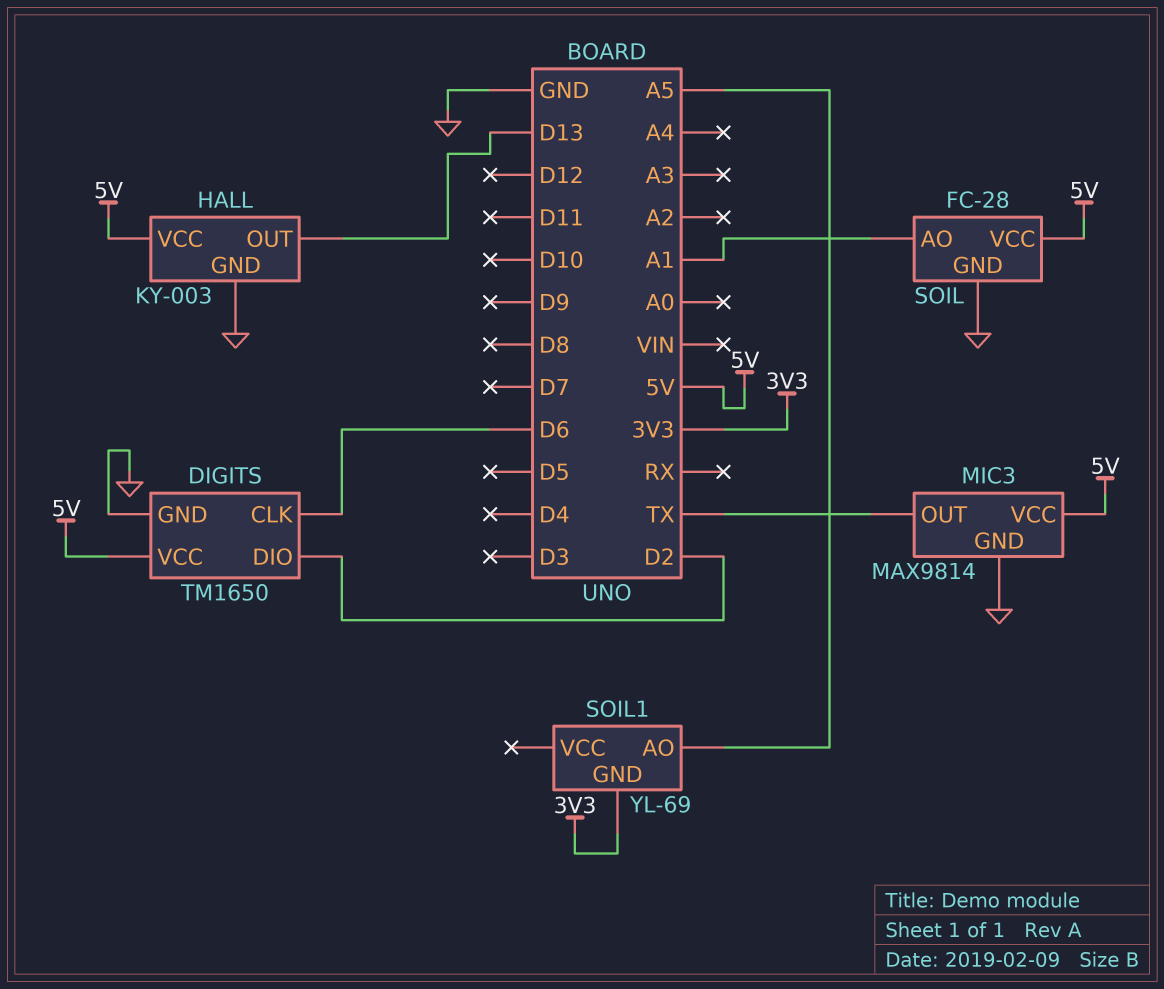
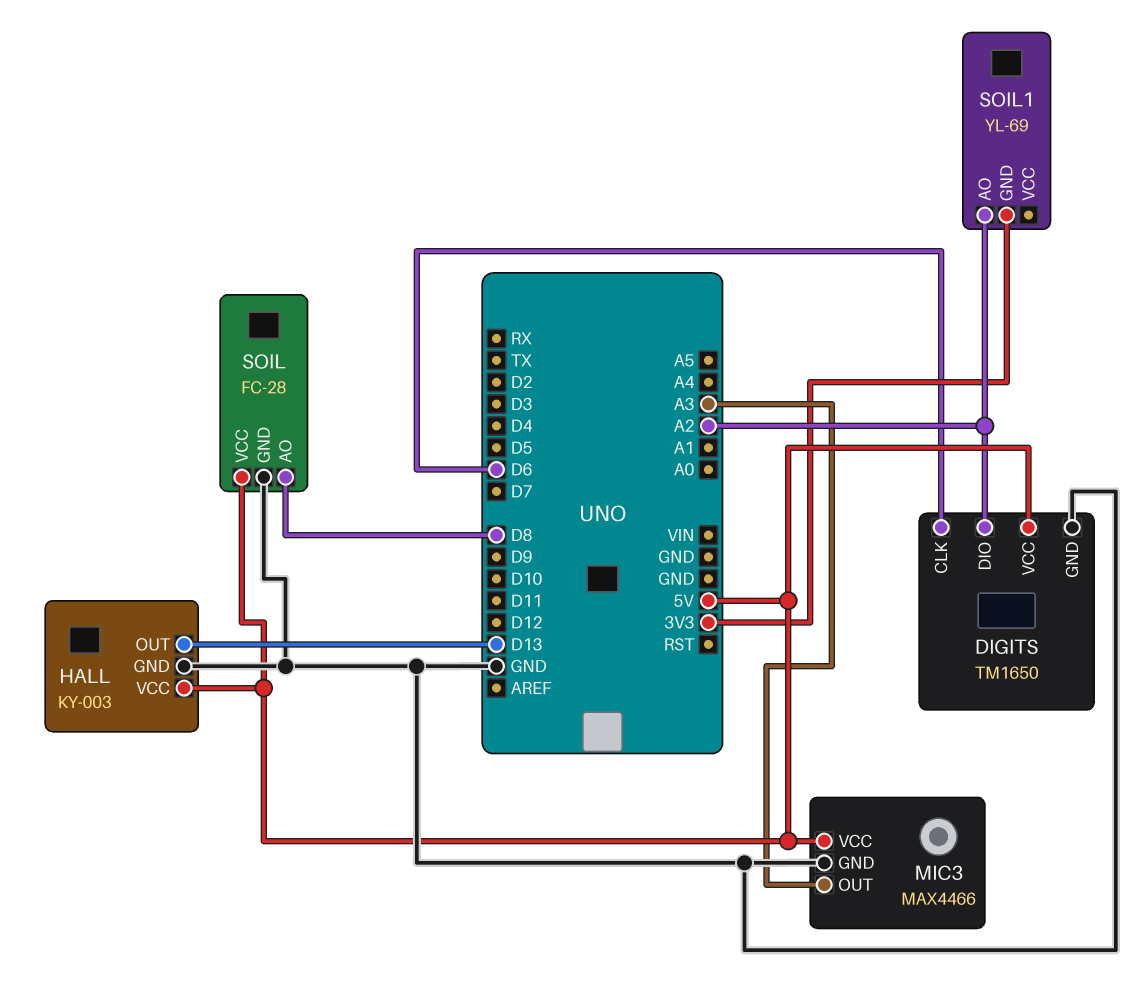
DIGITS pin DIO: D2 -> A2
MIC3: MAX9814 -> MAX4466
MIC3 pin OUT: TX -> A3
SOIL pin AO: A1 -> D8
SOIL1 pin AO: A5 -> A2

